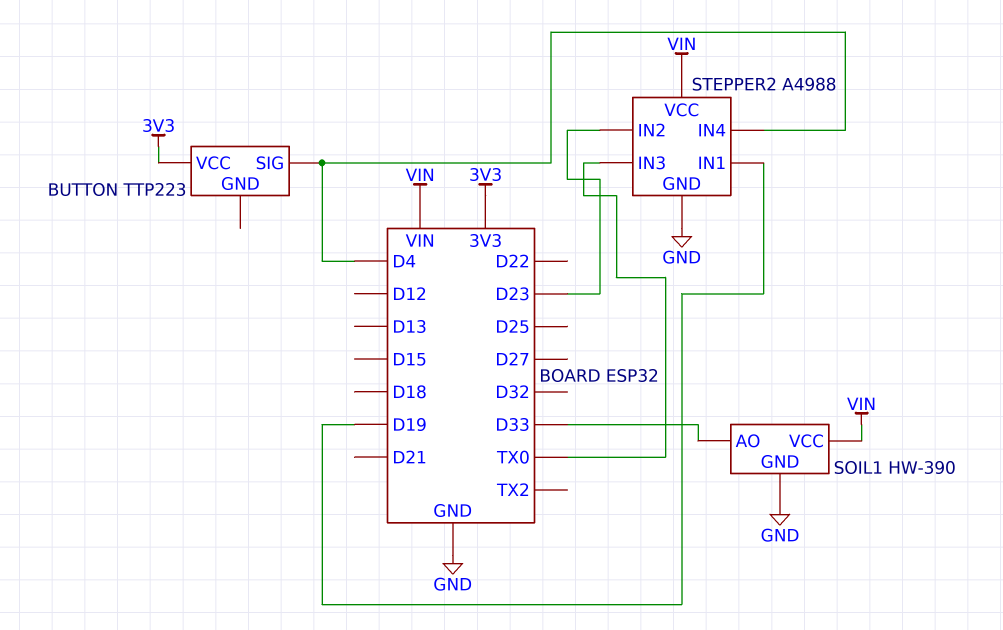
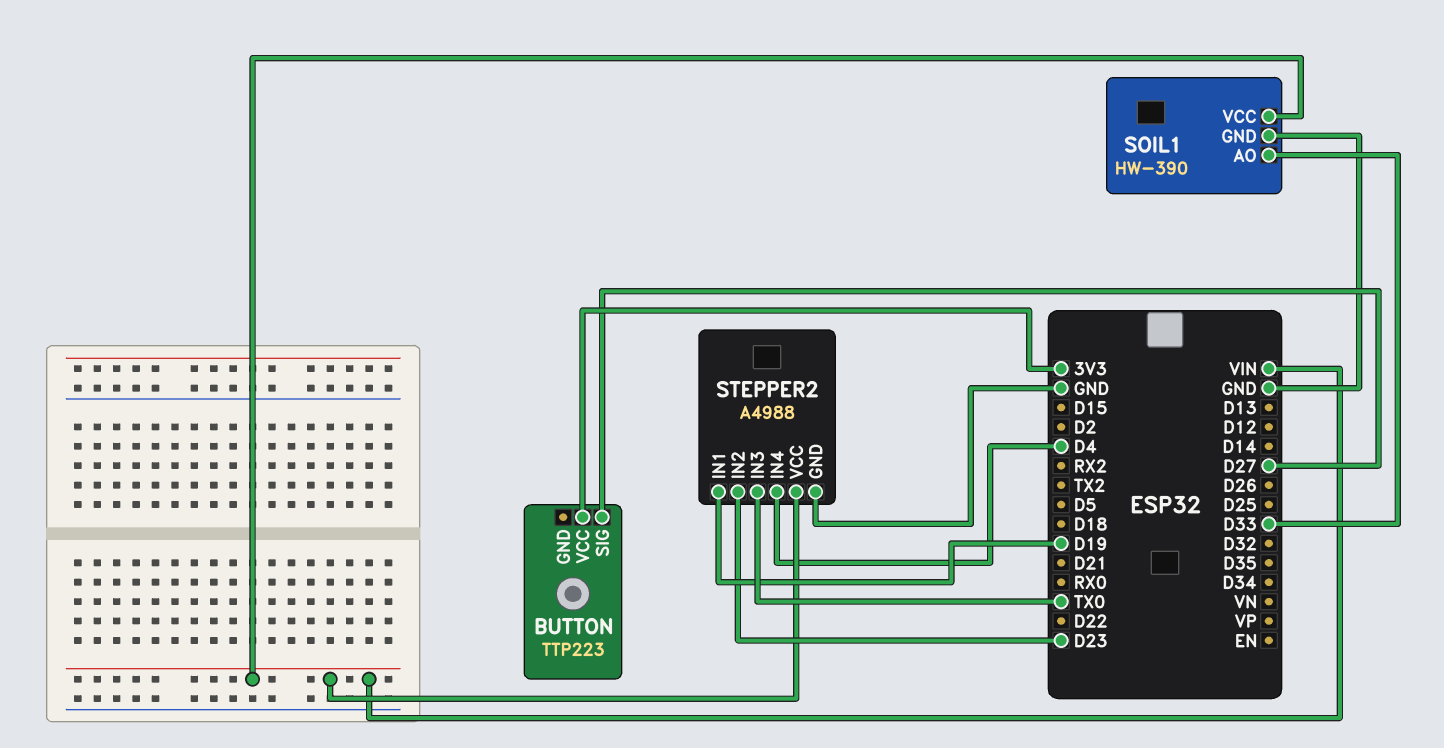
BUTTON pin SIG: D4 -> D27

